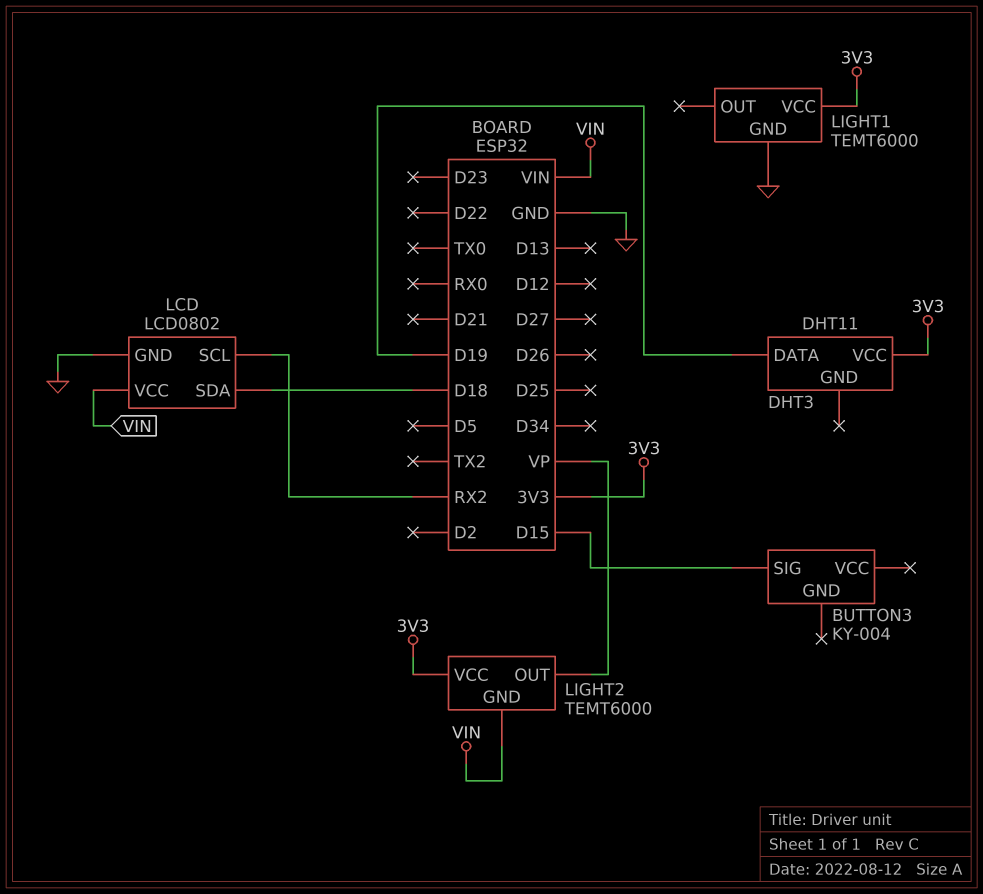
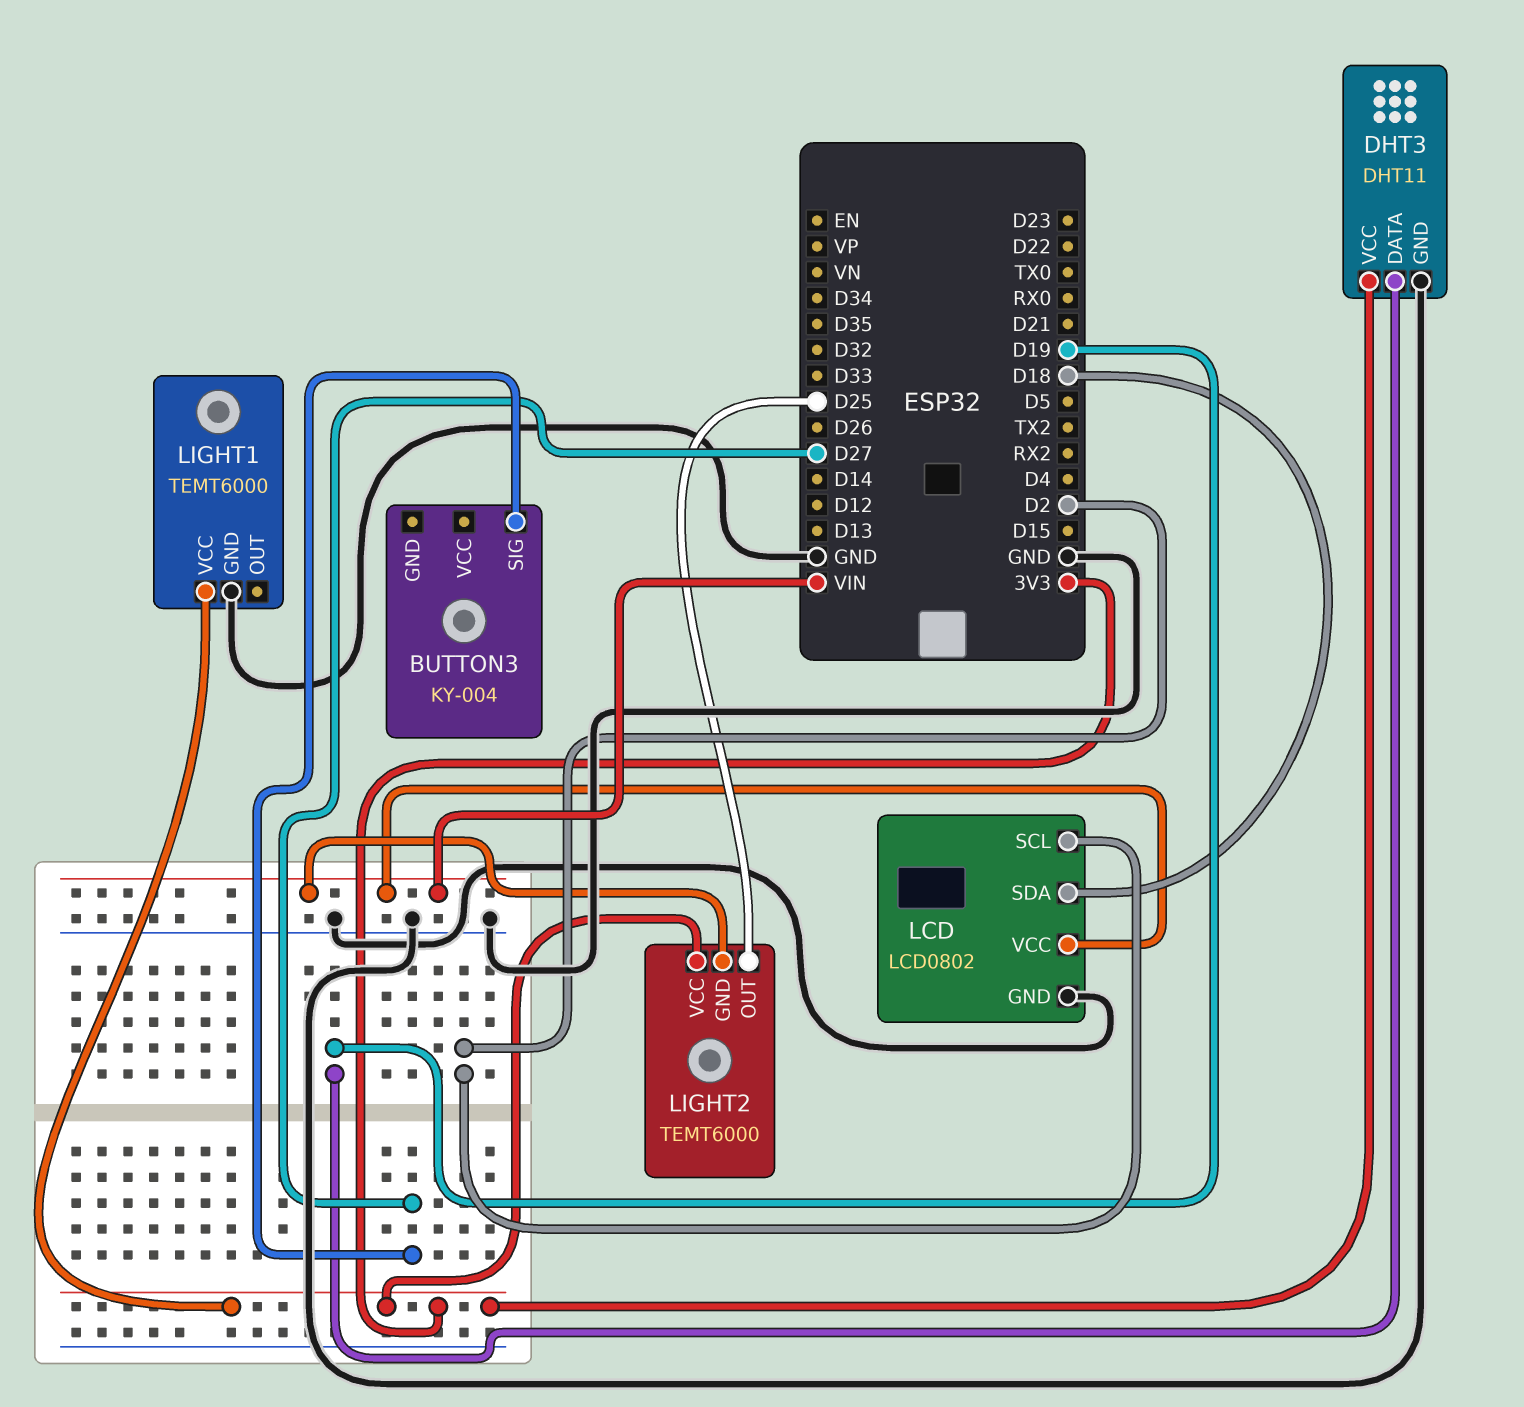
BUTTON3 pin SIG: D15 -> D27
DHT3 pin GND: none -> GND
LCD pin SCL: RX2 -> D2
LIGHT2 pin OUT: VP -> D25

